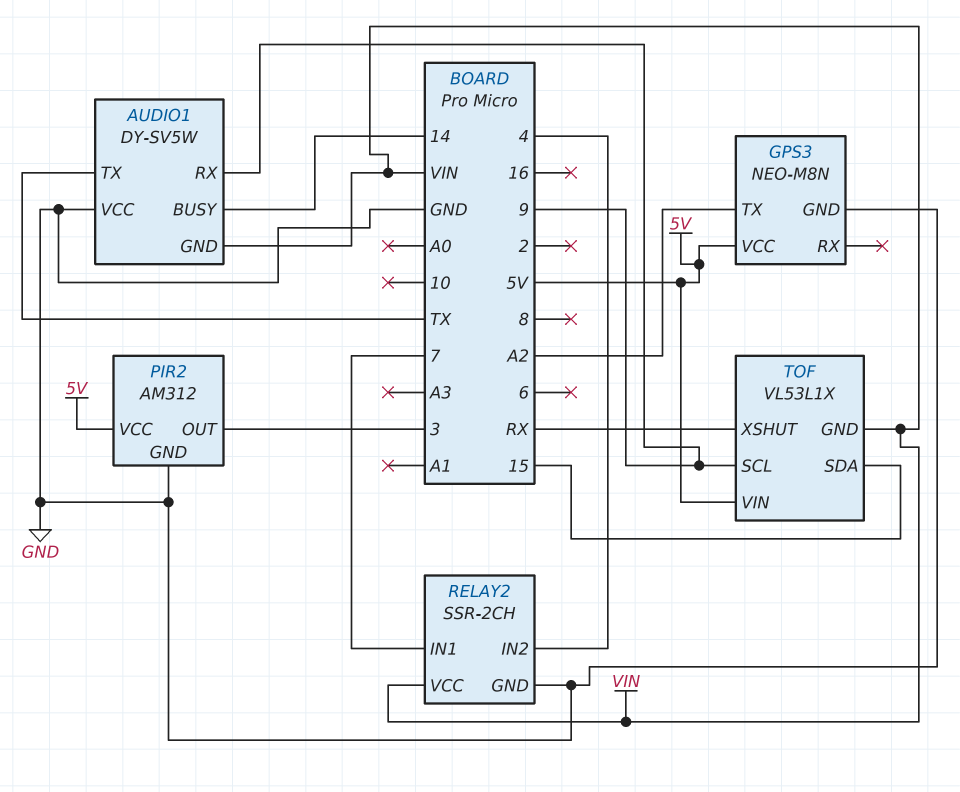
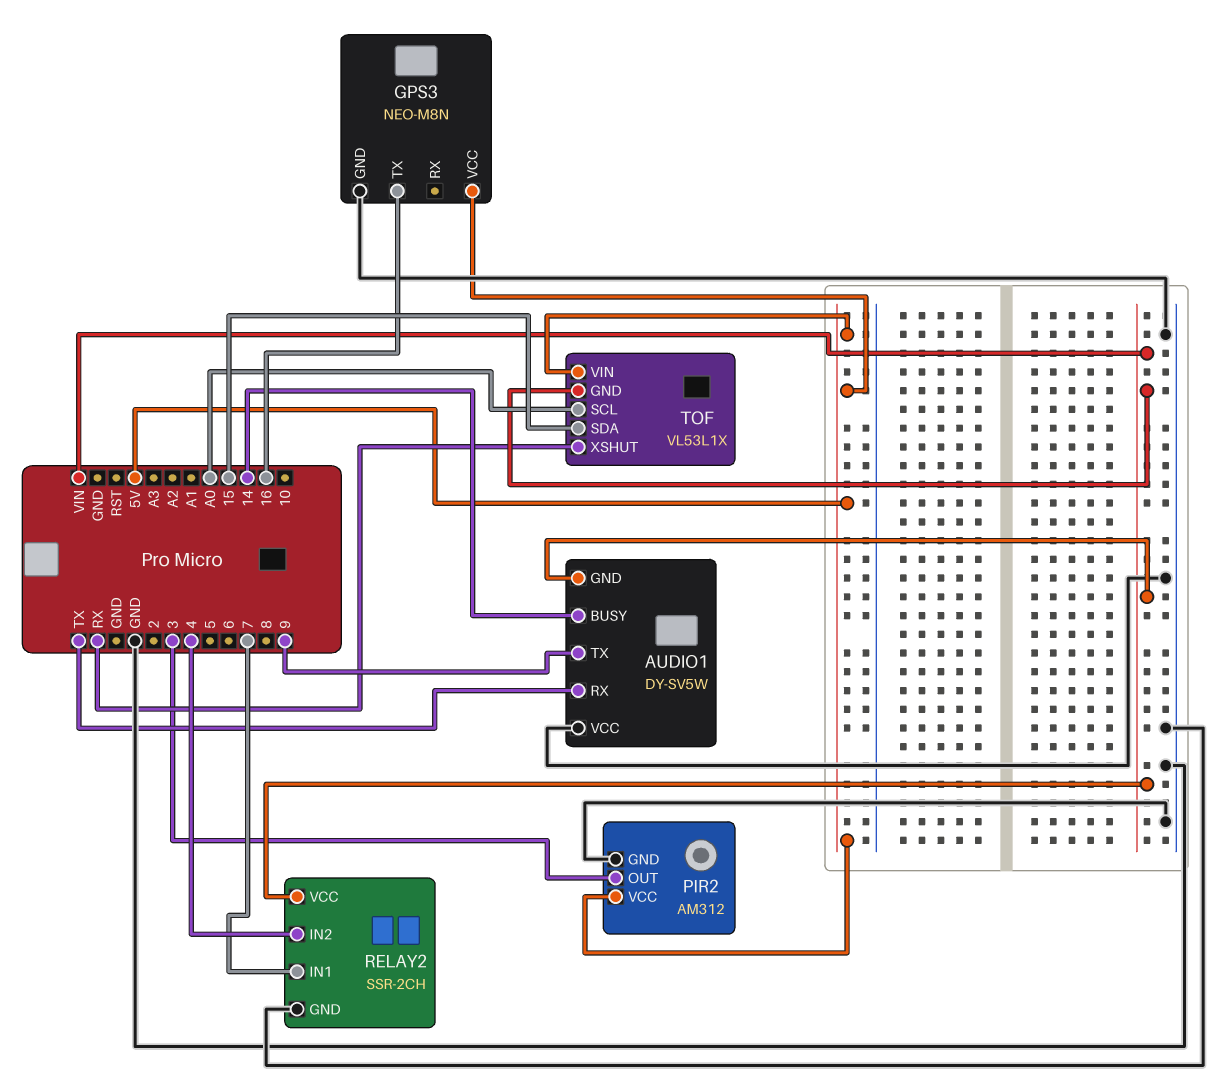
AUDIO1 pin RX: 9 -> TX
AUDIO1 pin TX: TX -> 9
GPS3 pin TX: A2 -> 16
TOF pin SCL: 9 -> A0

